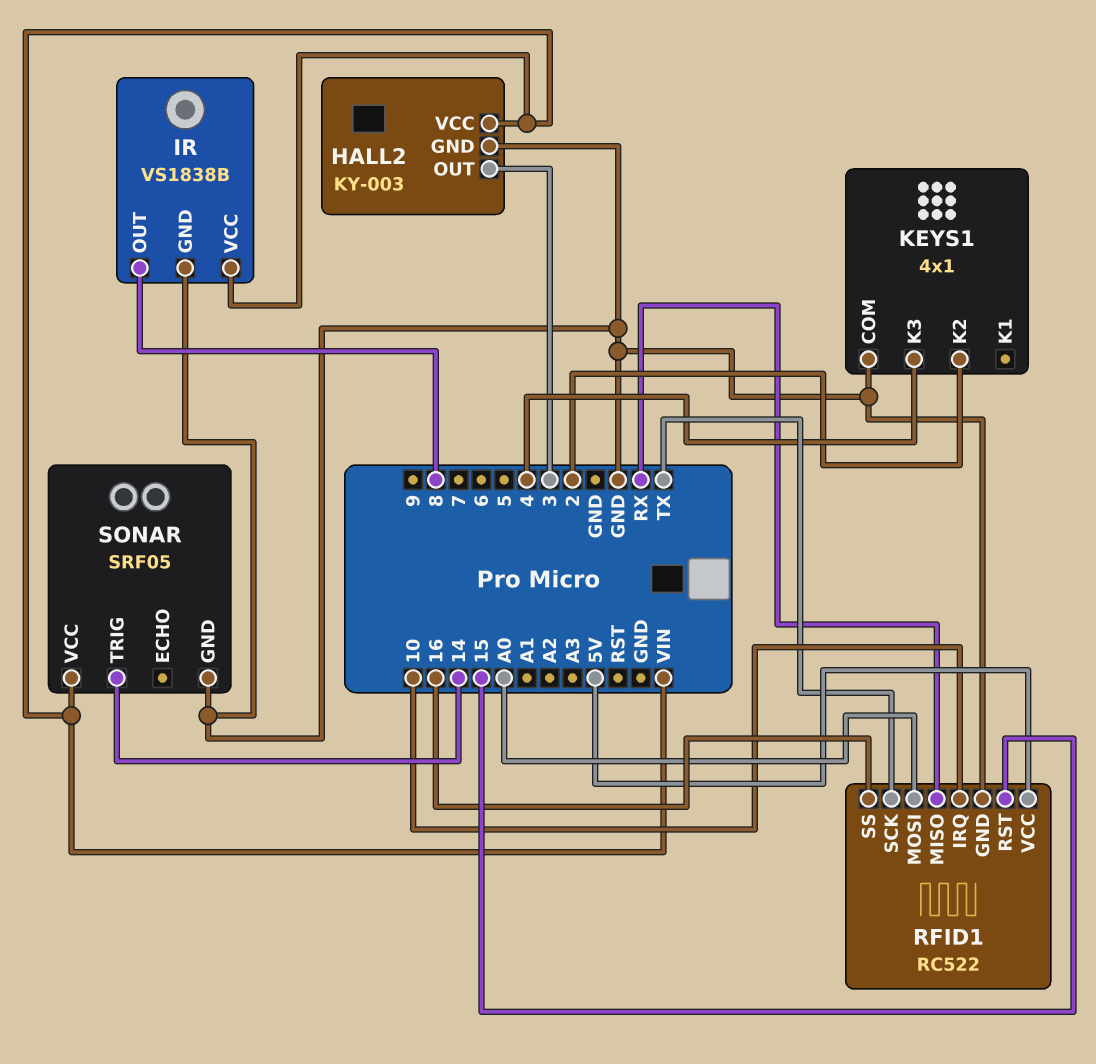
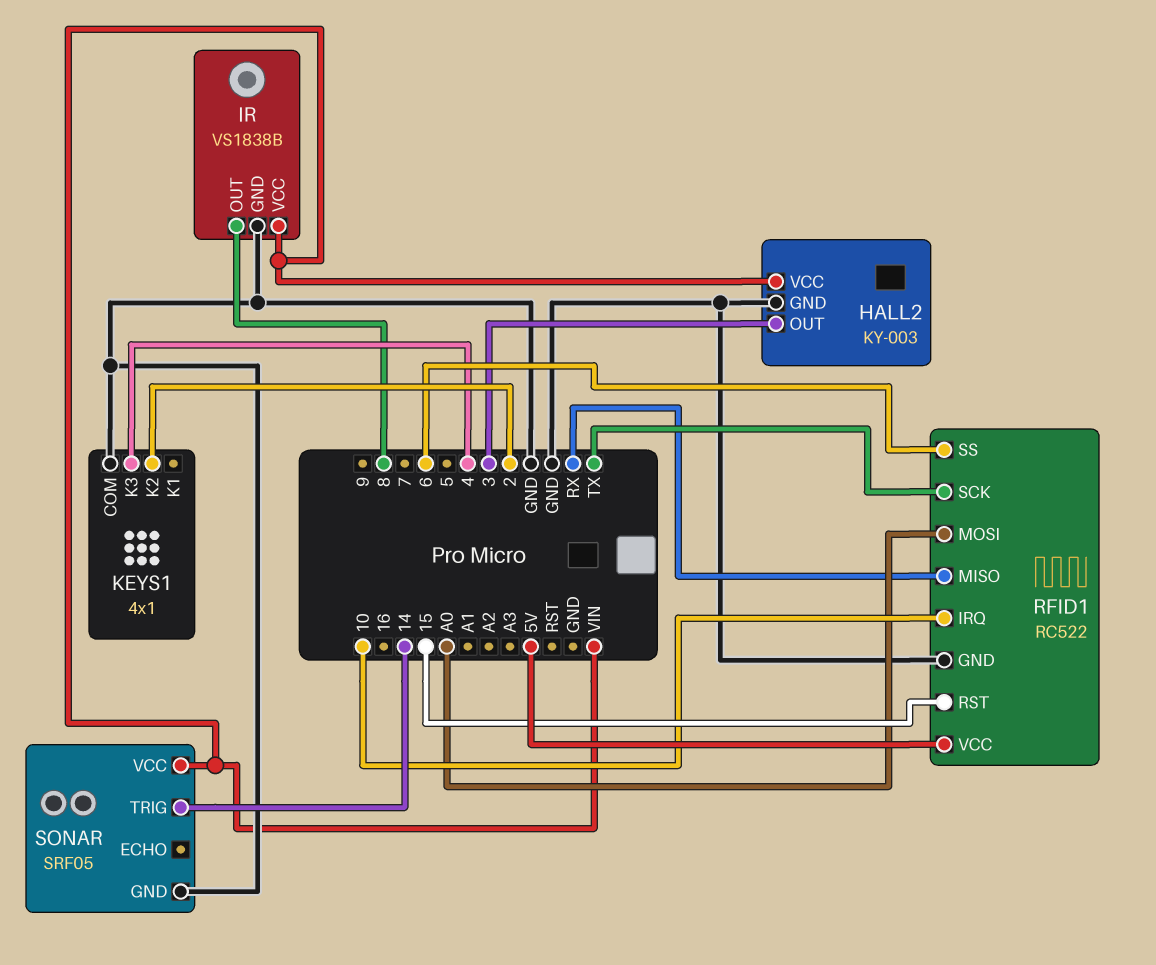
RFID1 pin SS: 16 -> 6

